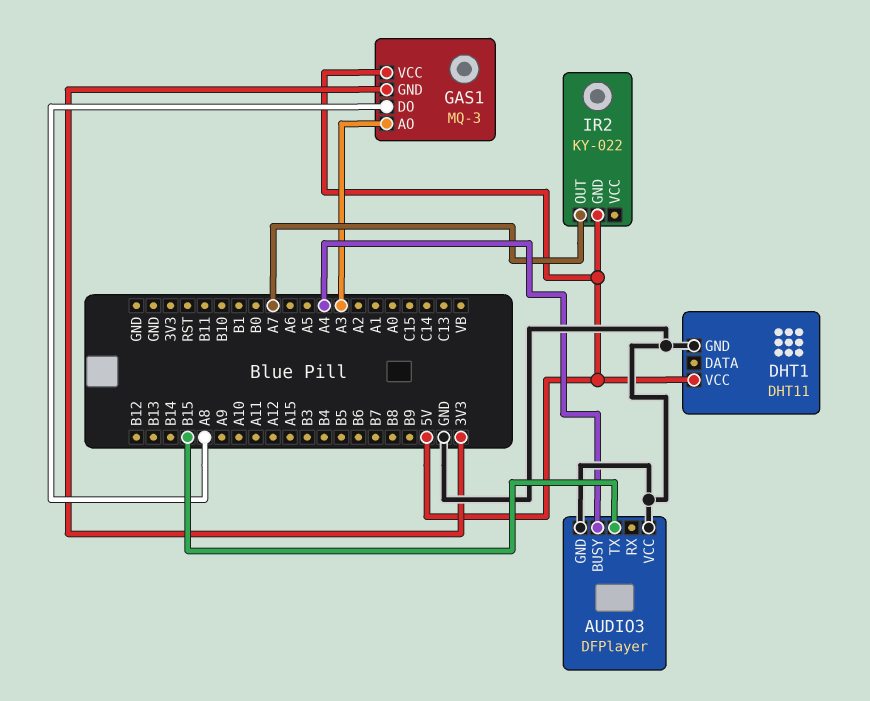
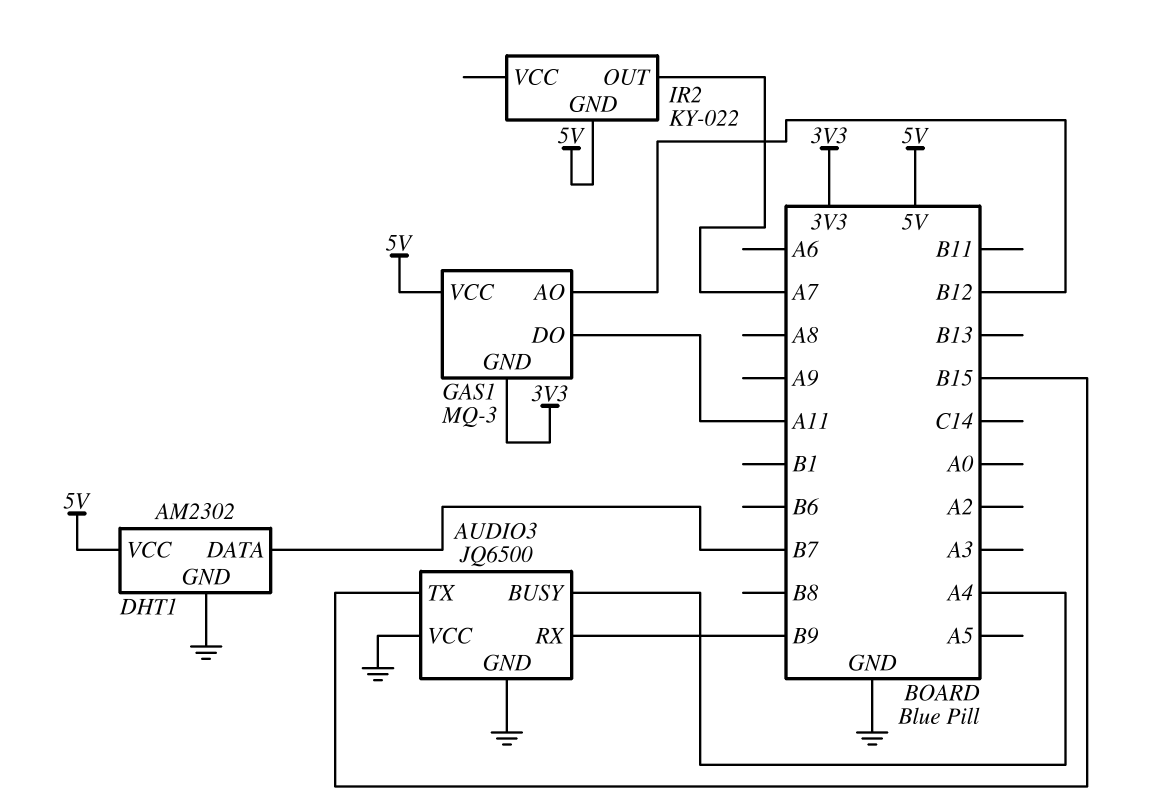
AUDIO3: DFPlayer -> JQ6500
AUDIO3 pin RX: none -> B9
DHT1: DHT11 -> AM2302
DHT1 pin DATA: none -> B7
GAS1 pin AO: A3 -> B12
GAS1 pin DO: A8 -> A11

